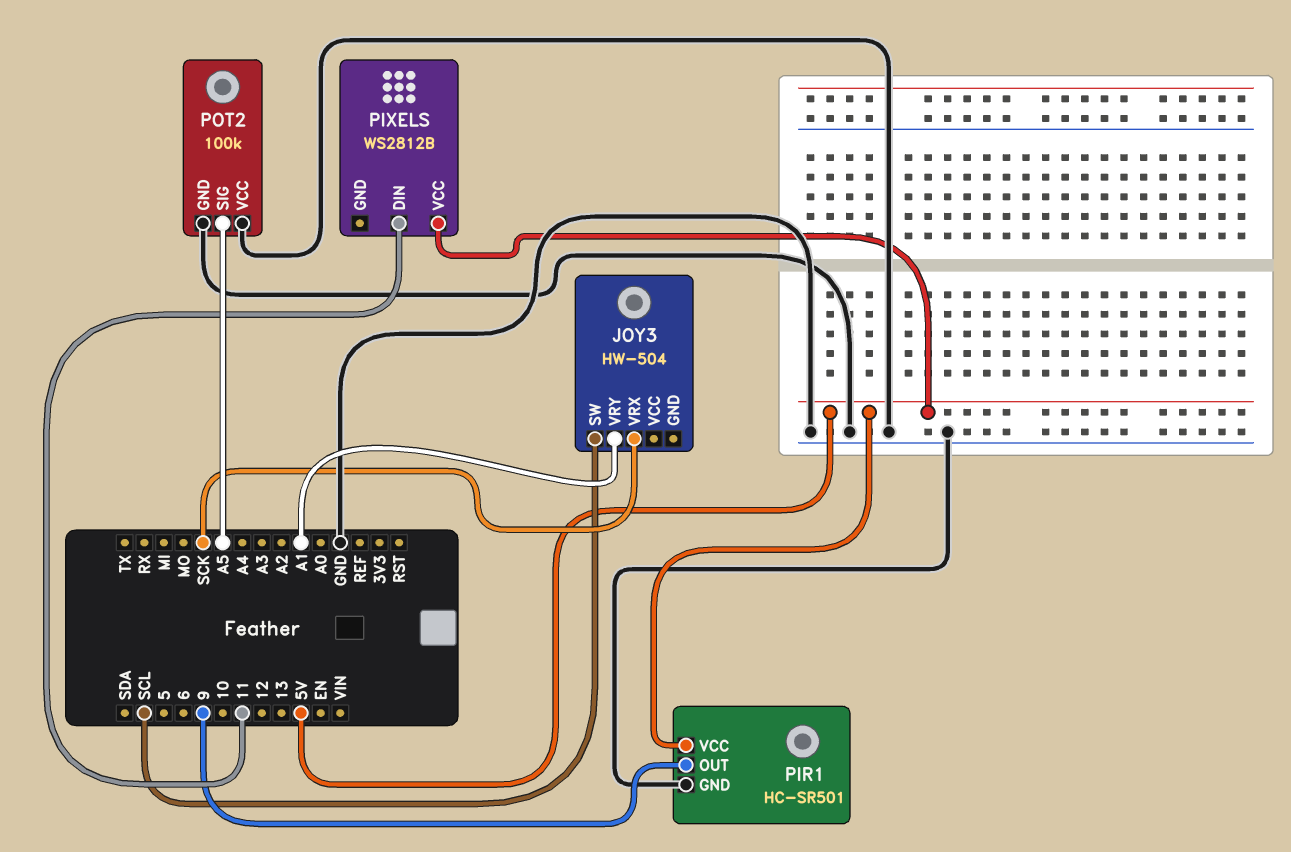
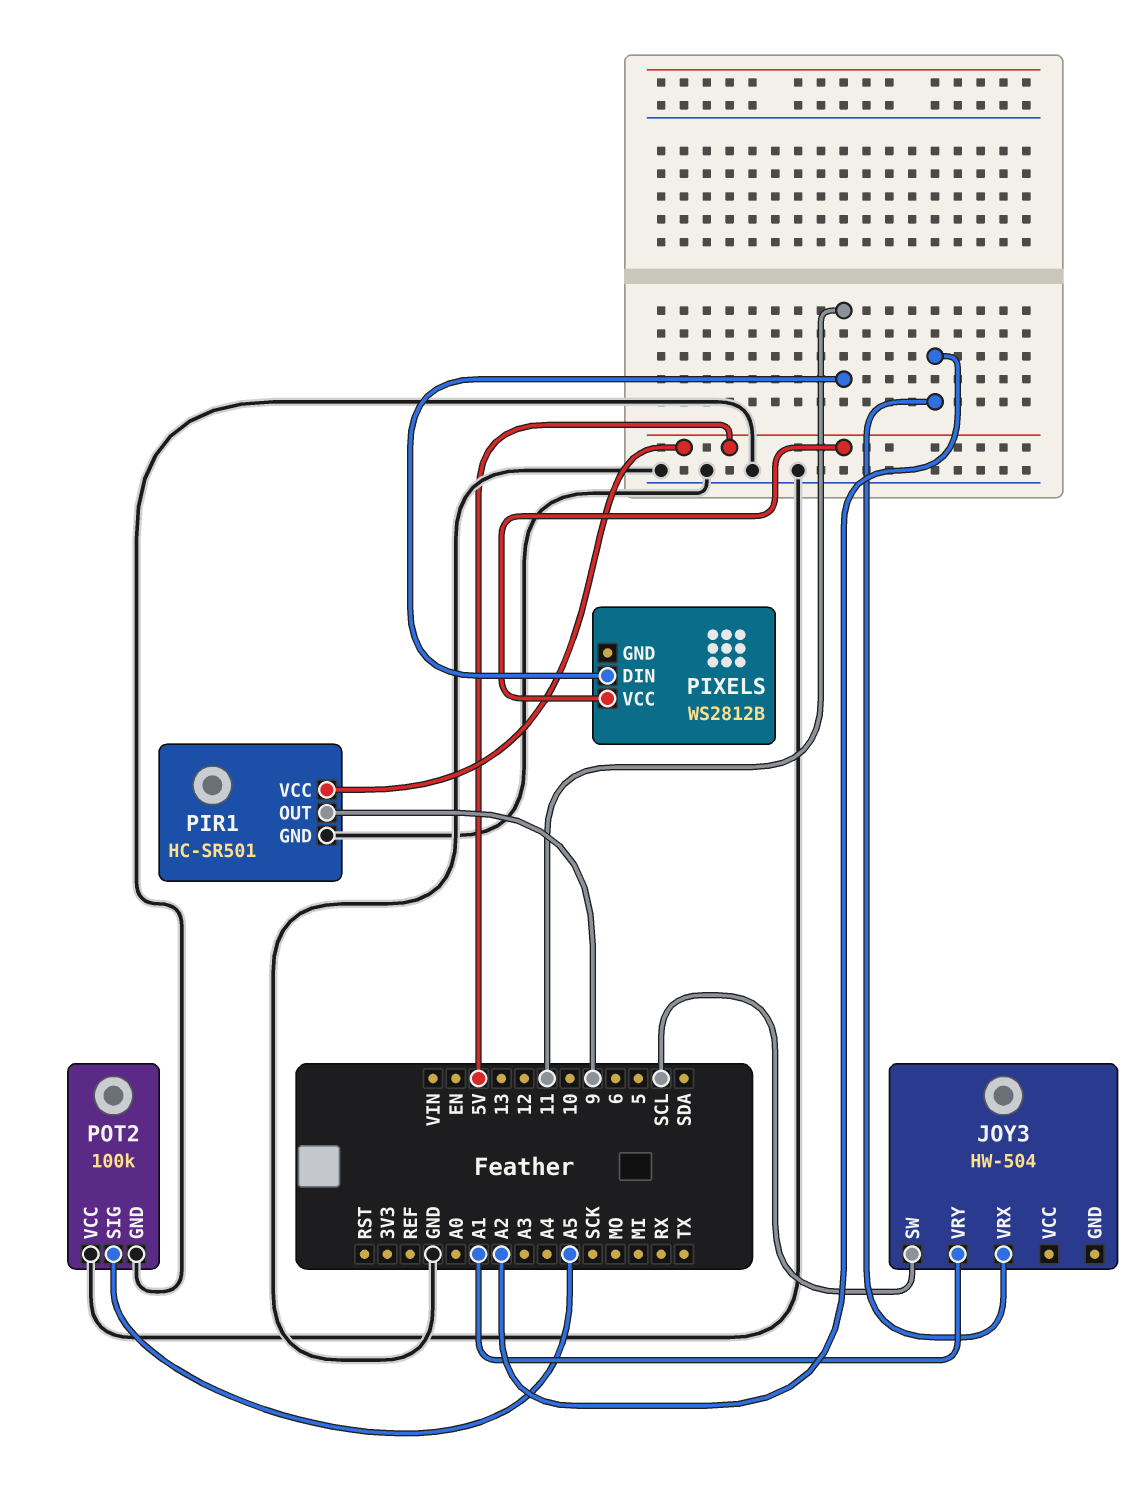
JOY3 pin VRX: SCK -> A2

